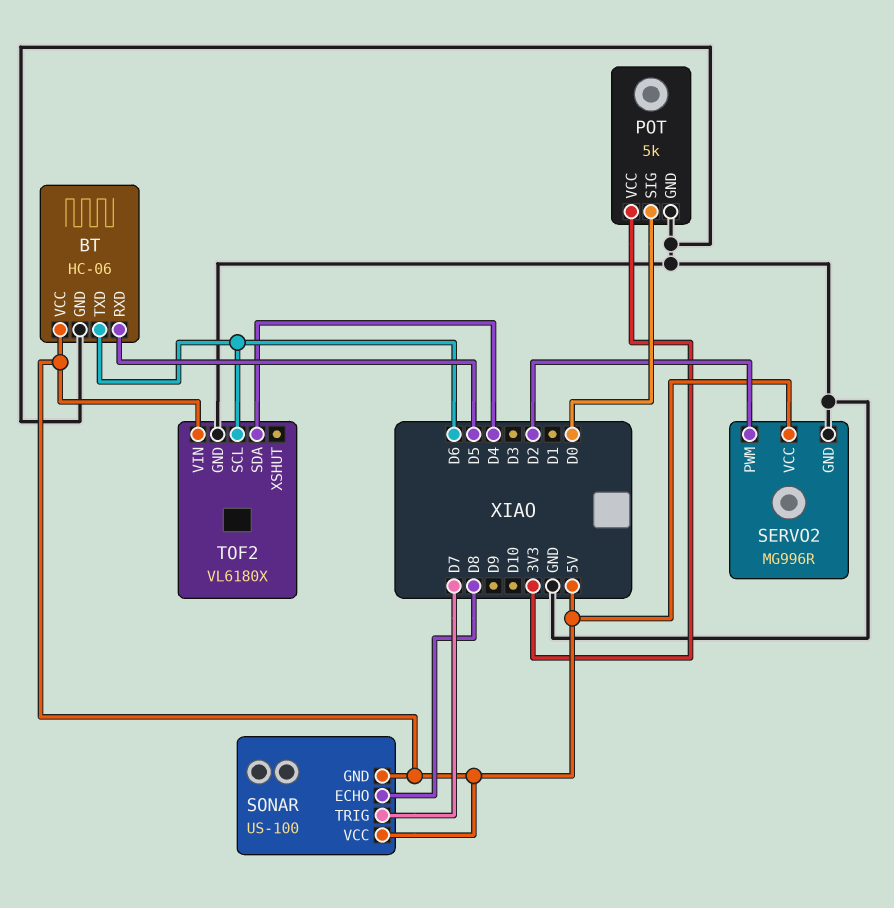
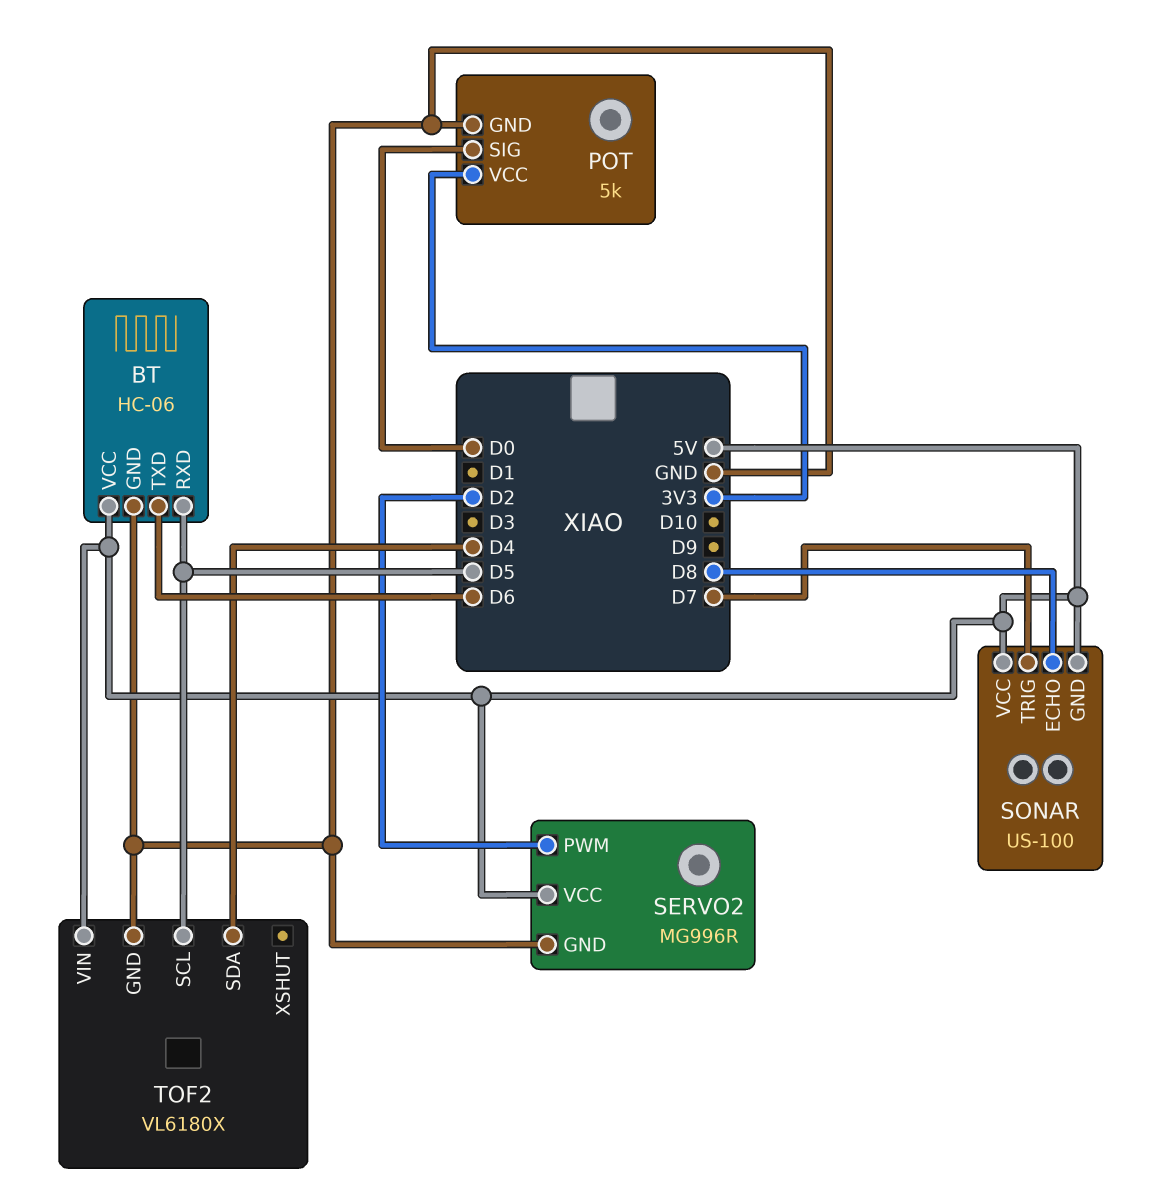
TOF2 pin SCL: D6 -> D5

